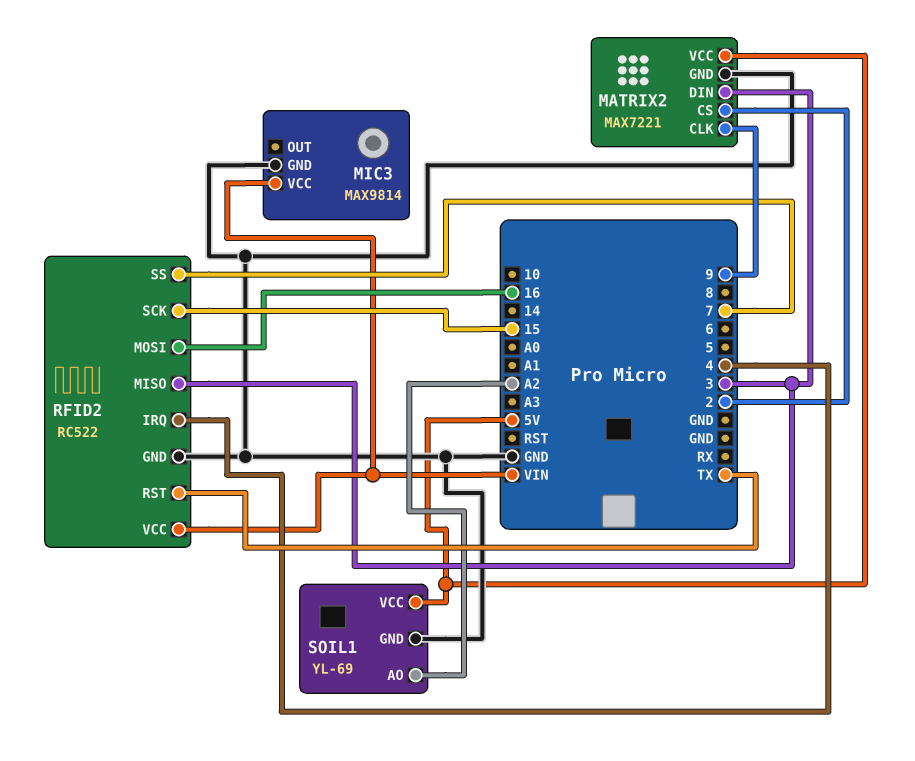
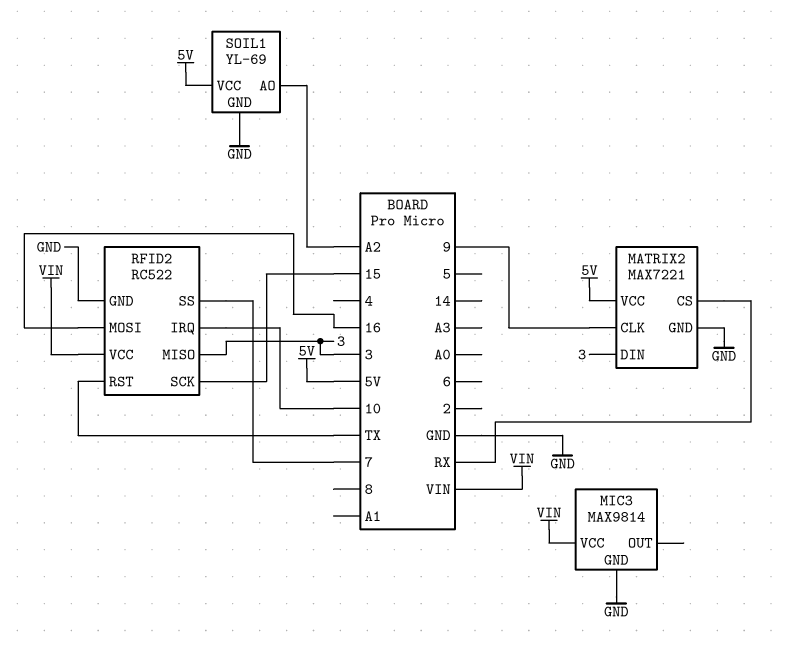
MATRIX2 pin CS: 2 -> RX
RFID2 pin IRQ: 4 -> 10

